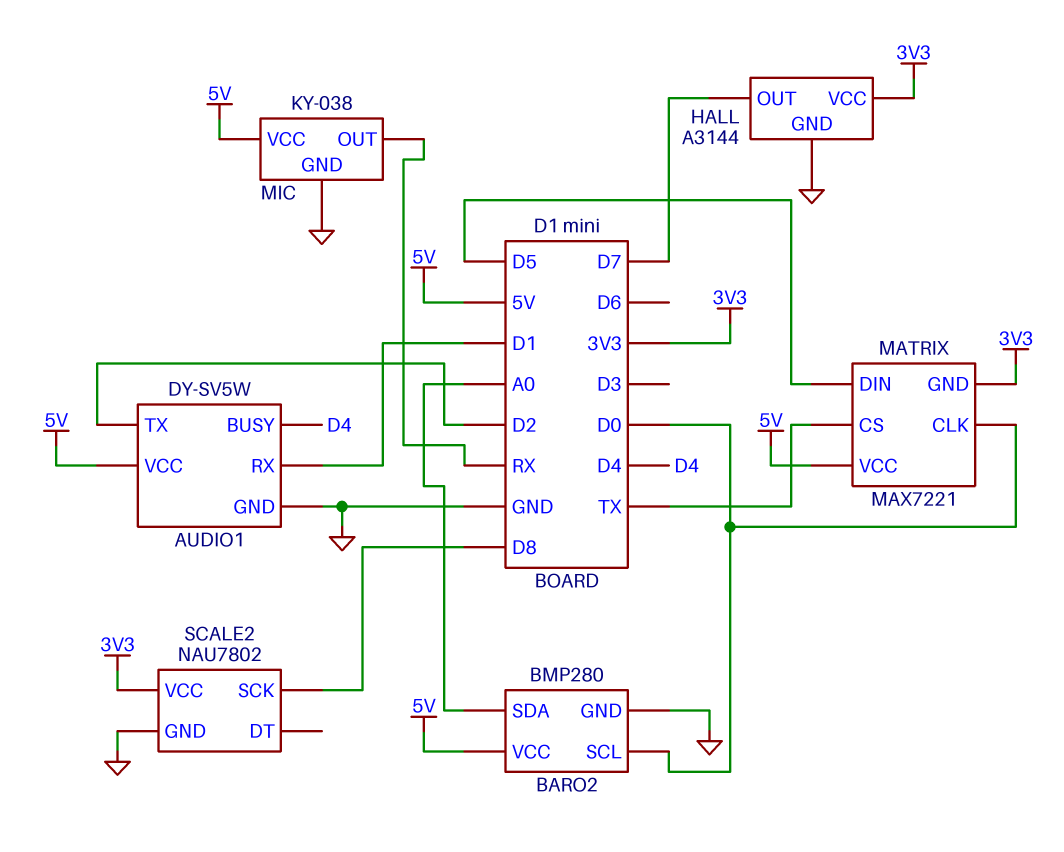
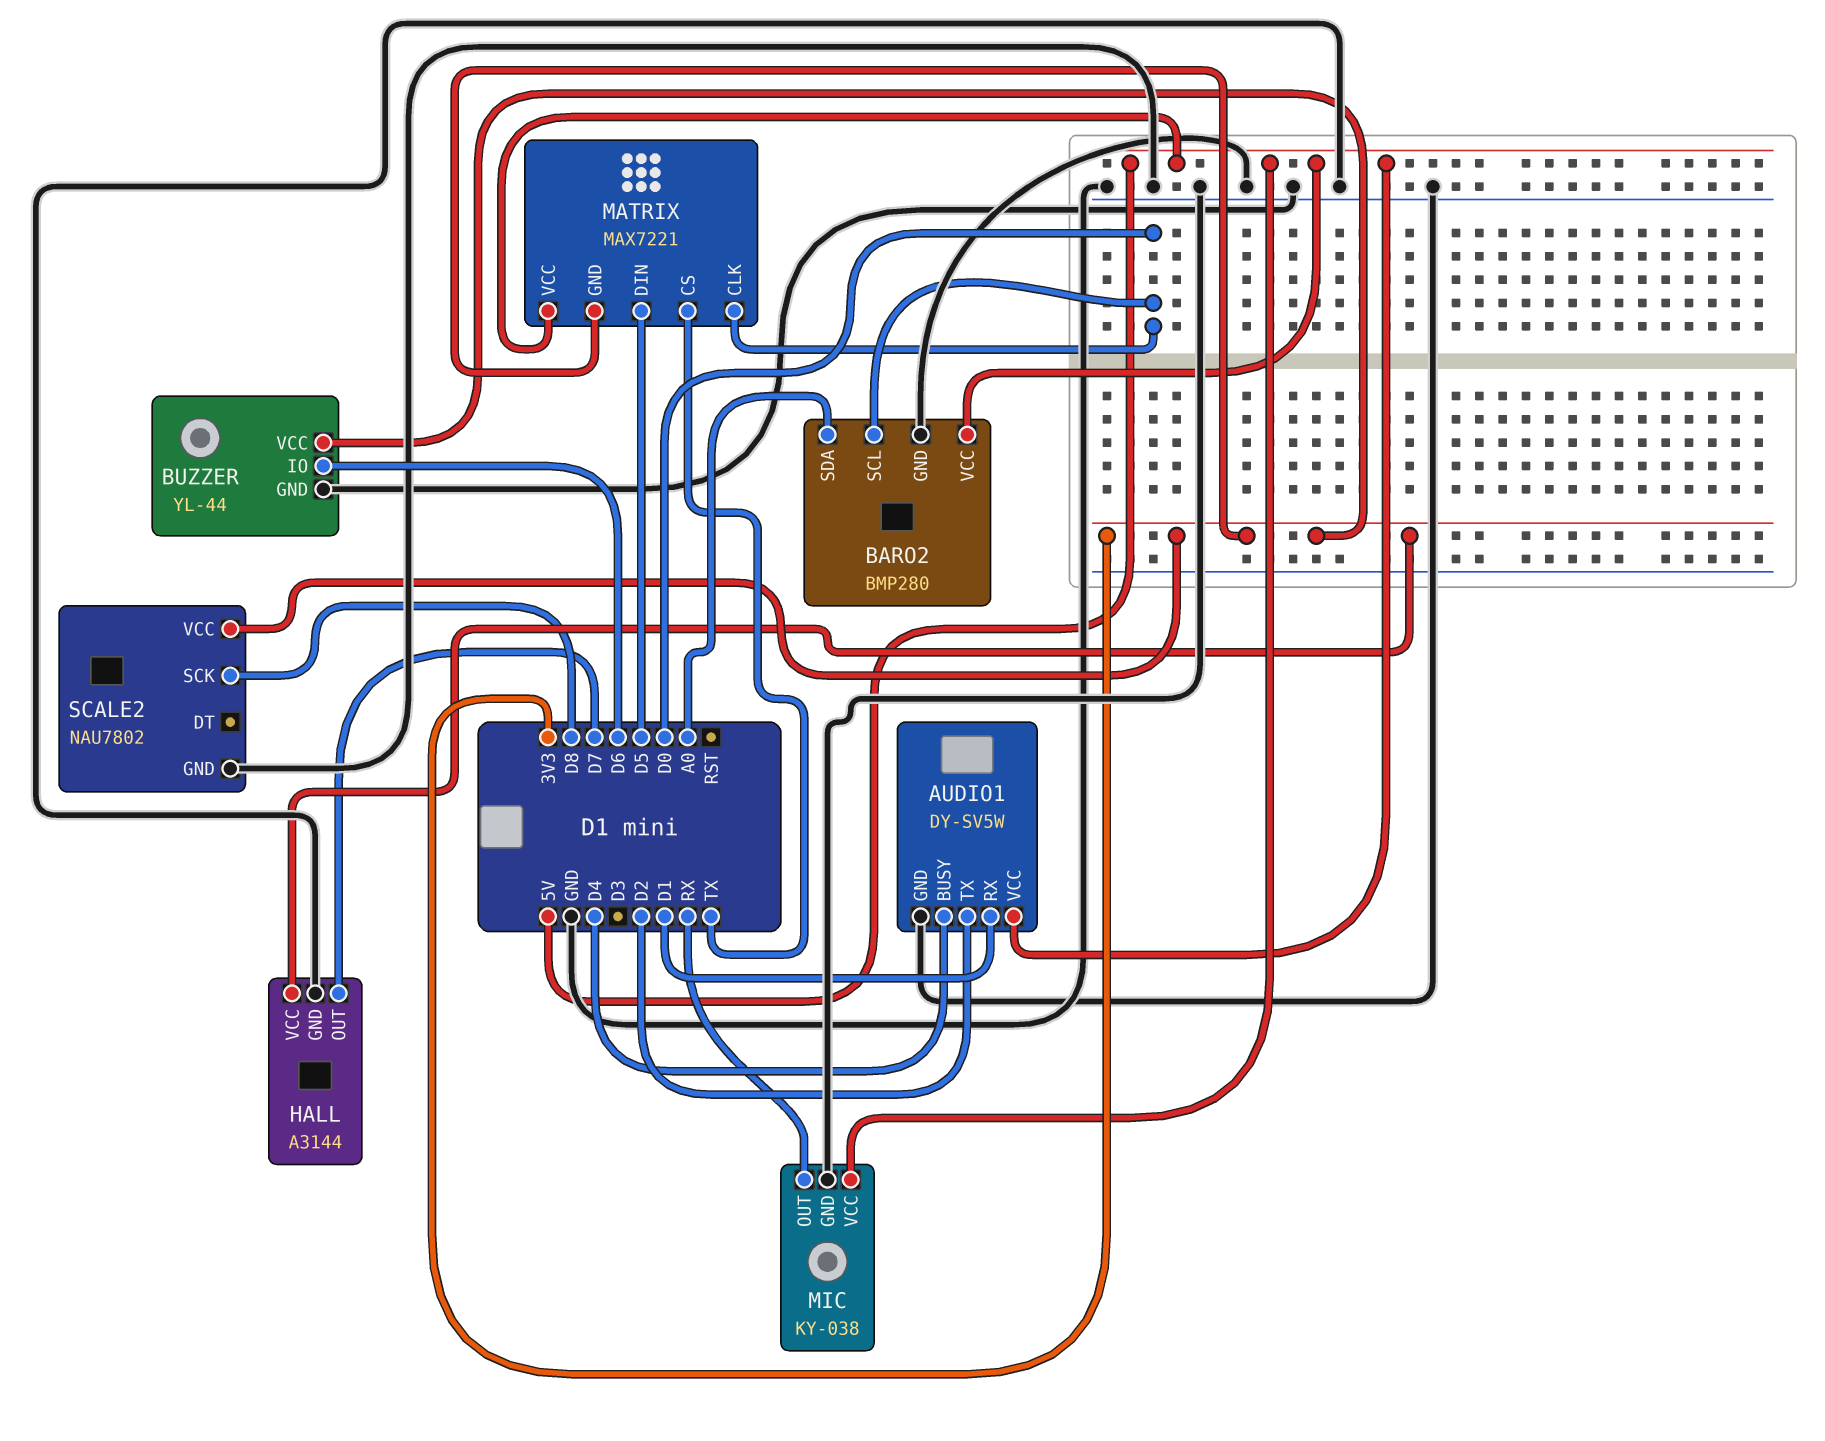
BUZZER: none -> YL-44
BUZZER pin GND: none -> GND
BUZZER pin IO: none -> D6
BUZZER pin VCC: none -> 3V3

